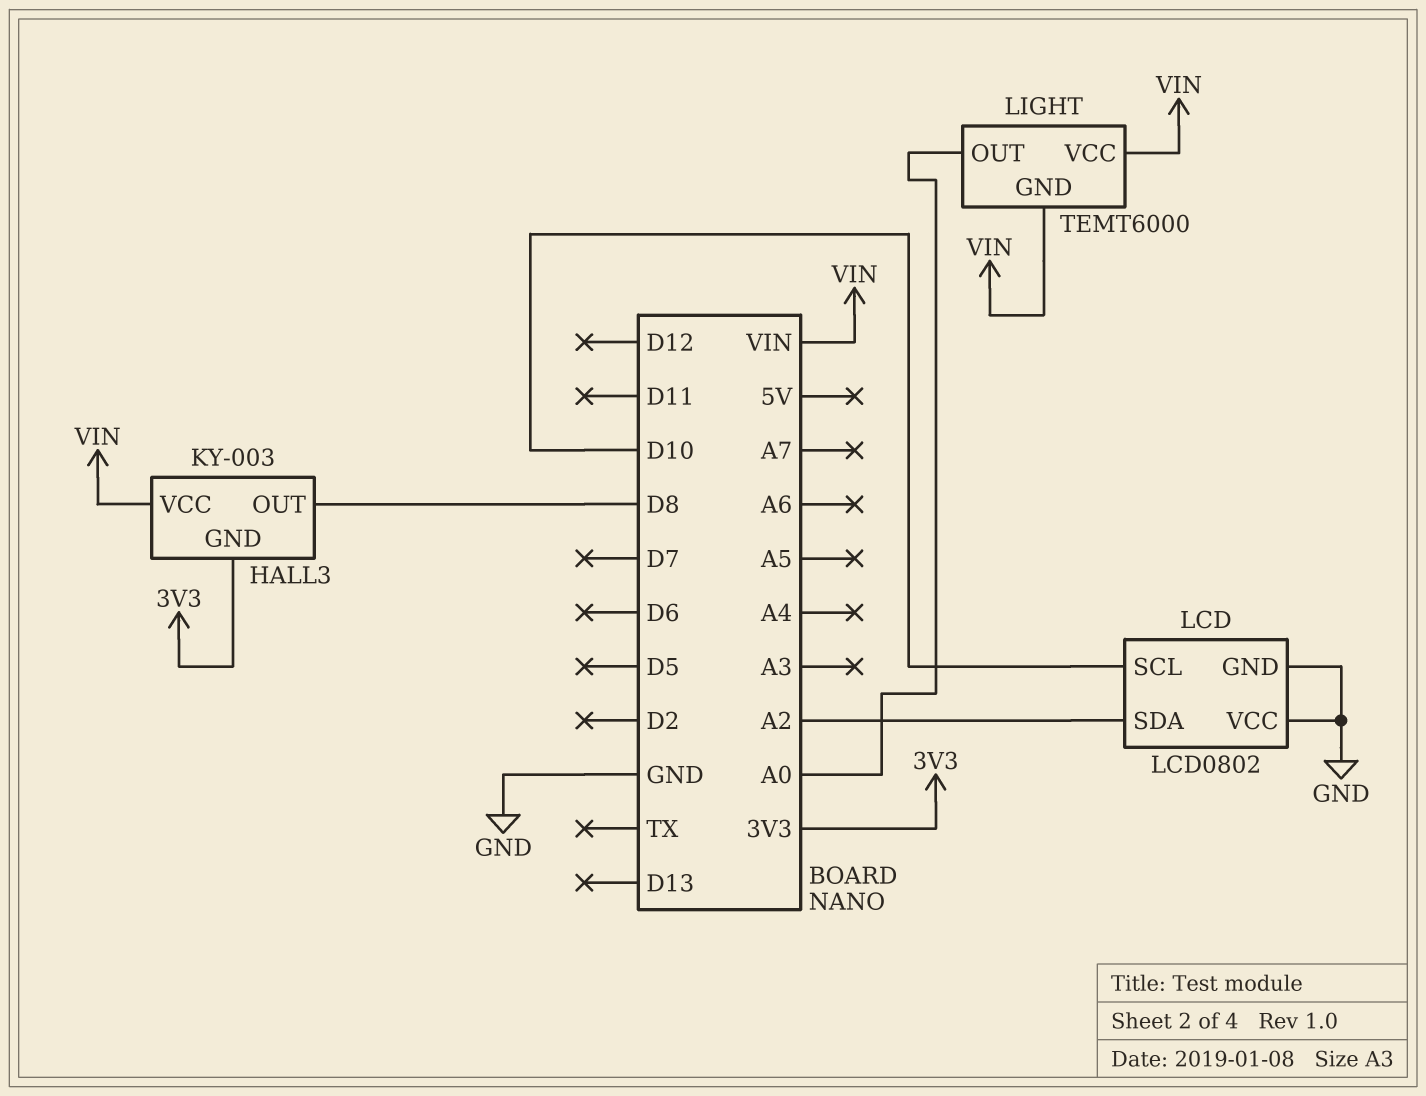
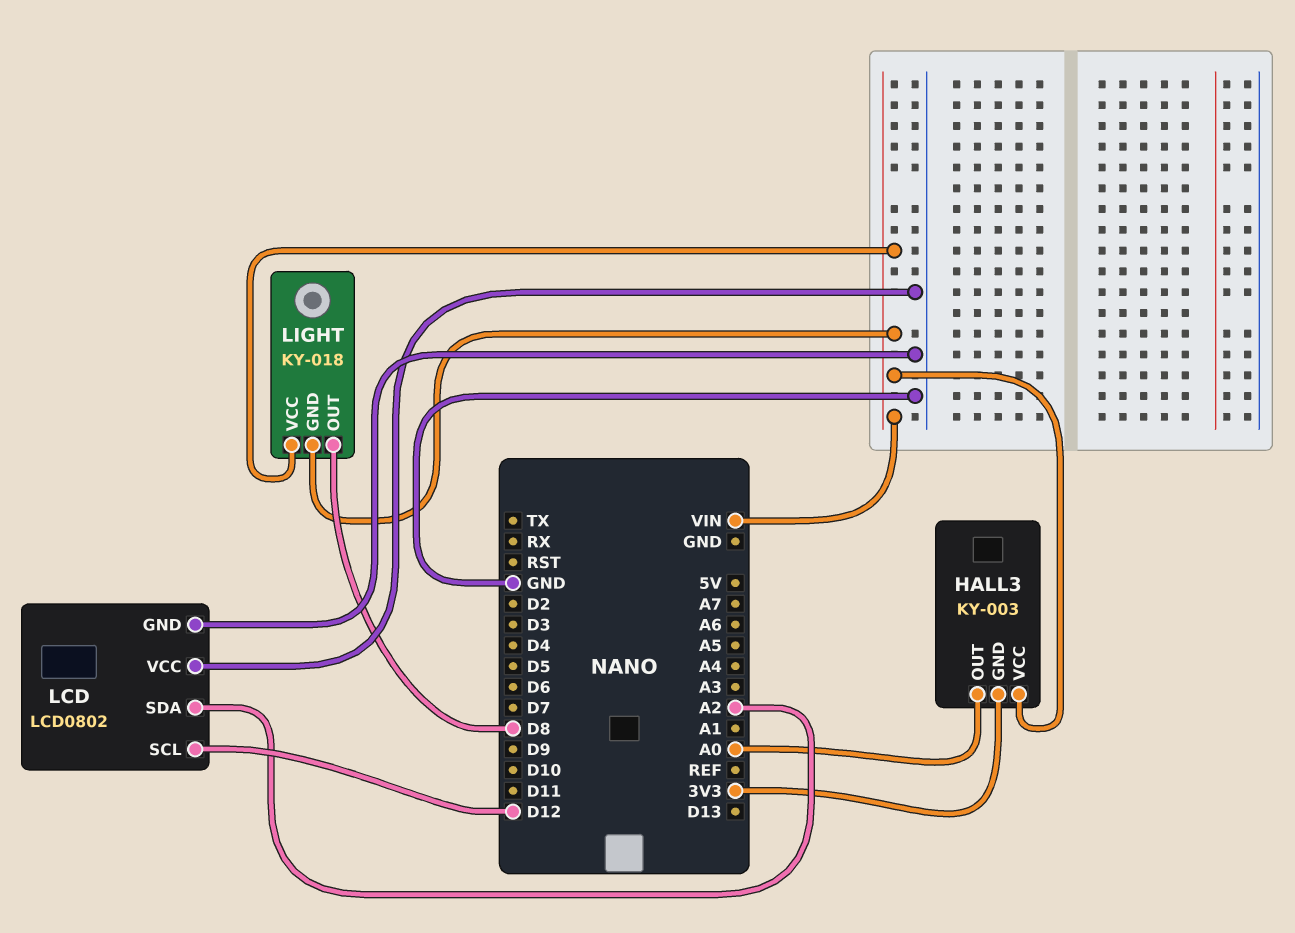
HALL3 pin OUT: D8 -> A0
LCD pin SCL: D10 -> D12
LIGHT: TEMT6000 -> KY-018
LIGHT pin OUT: A0 -> D8

